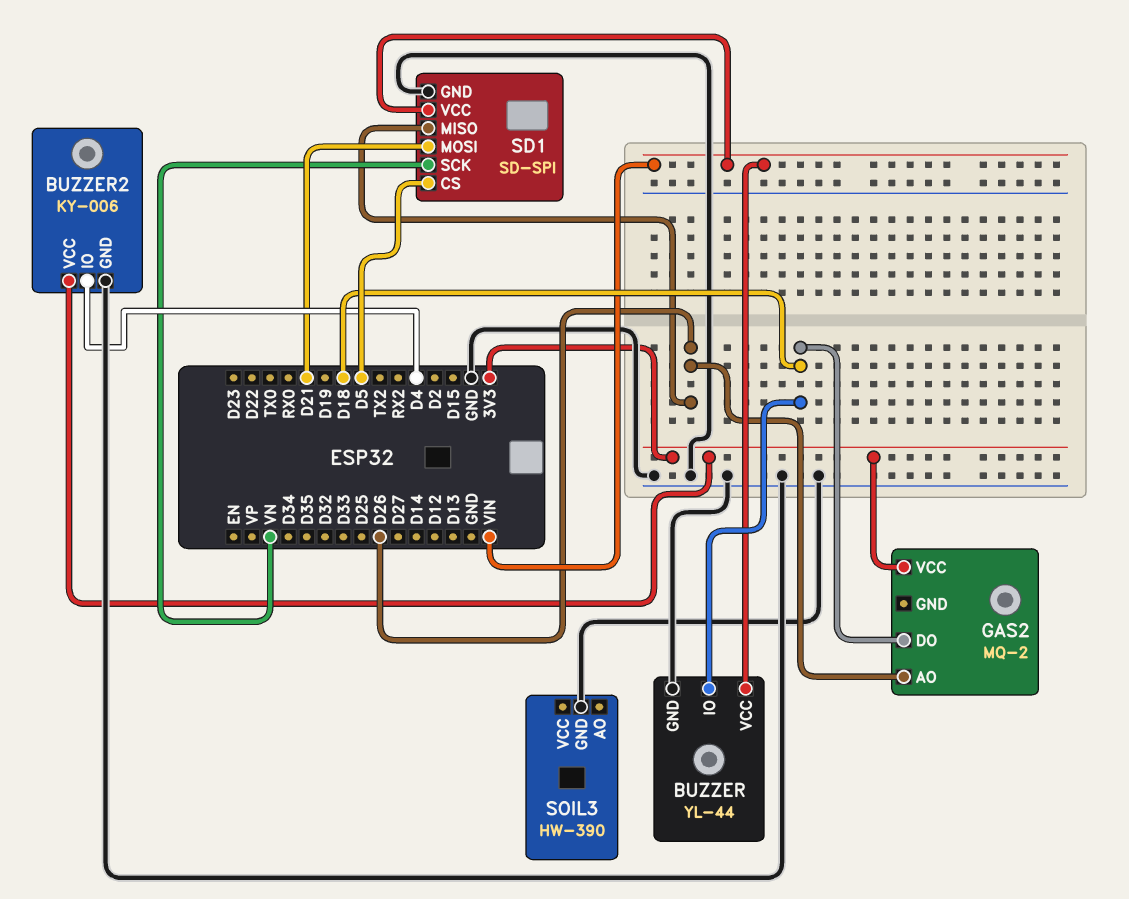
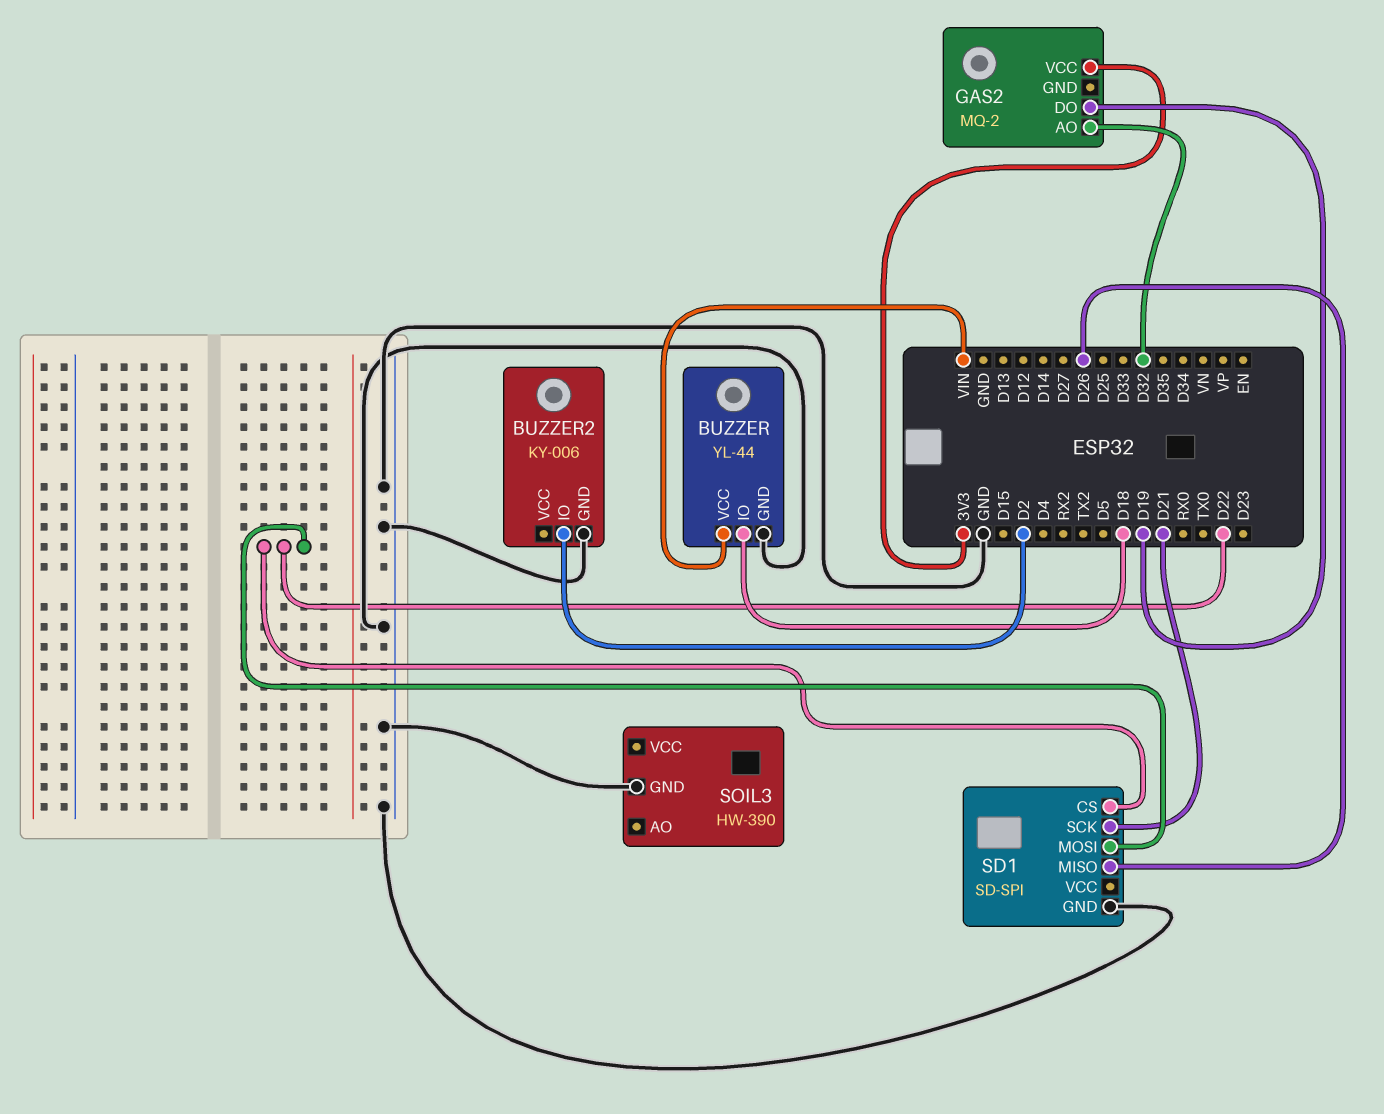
BUZZER2 pin IO: D4 -> D2
BUZZER2 pin VCC: 3V3 -> none
GAS2 pin AO: D26 -> D32
GAS2 pin DO: D18 -> D19
SD1 pin CS: D5 -> D22
SD1 pin MOSI: D21 -> D22
SD1 pin SCK: VN -> D21
SD1 pin VCC: VIN -> none

